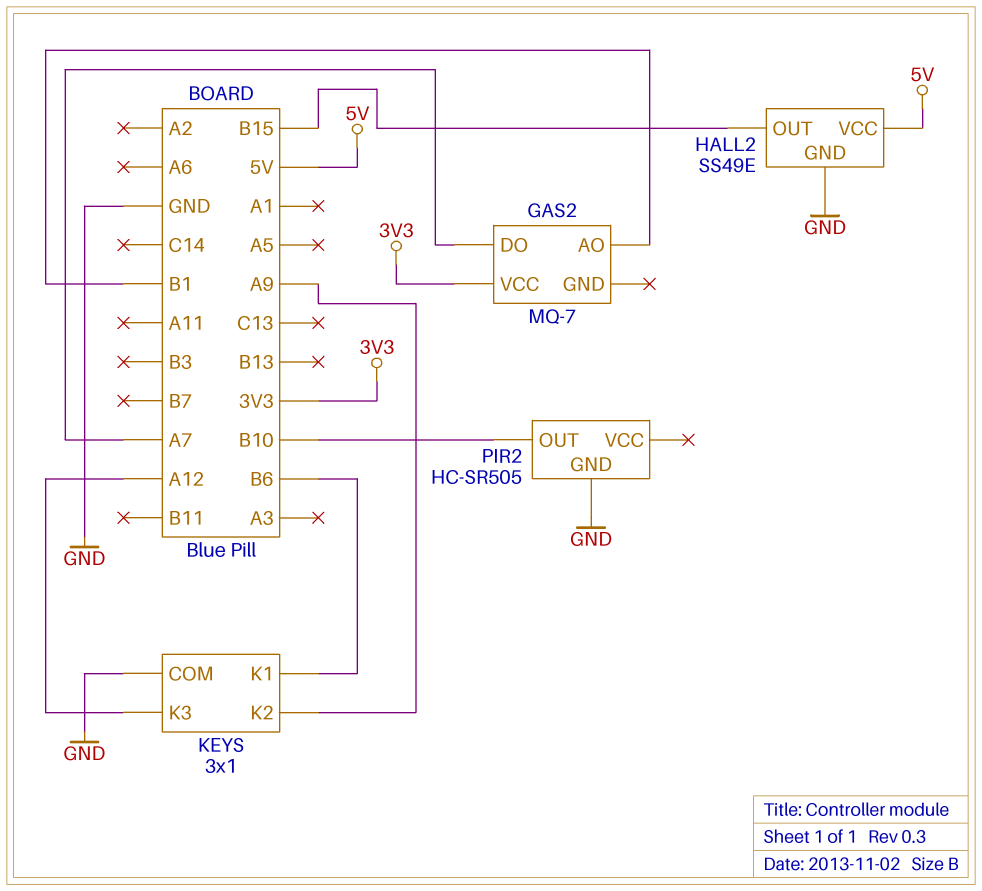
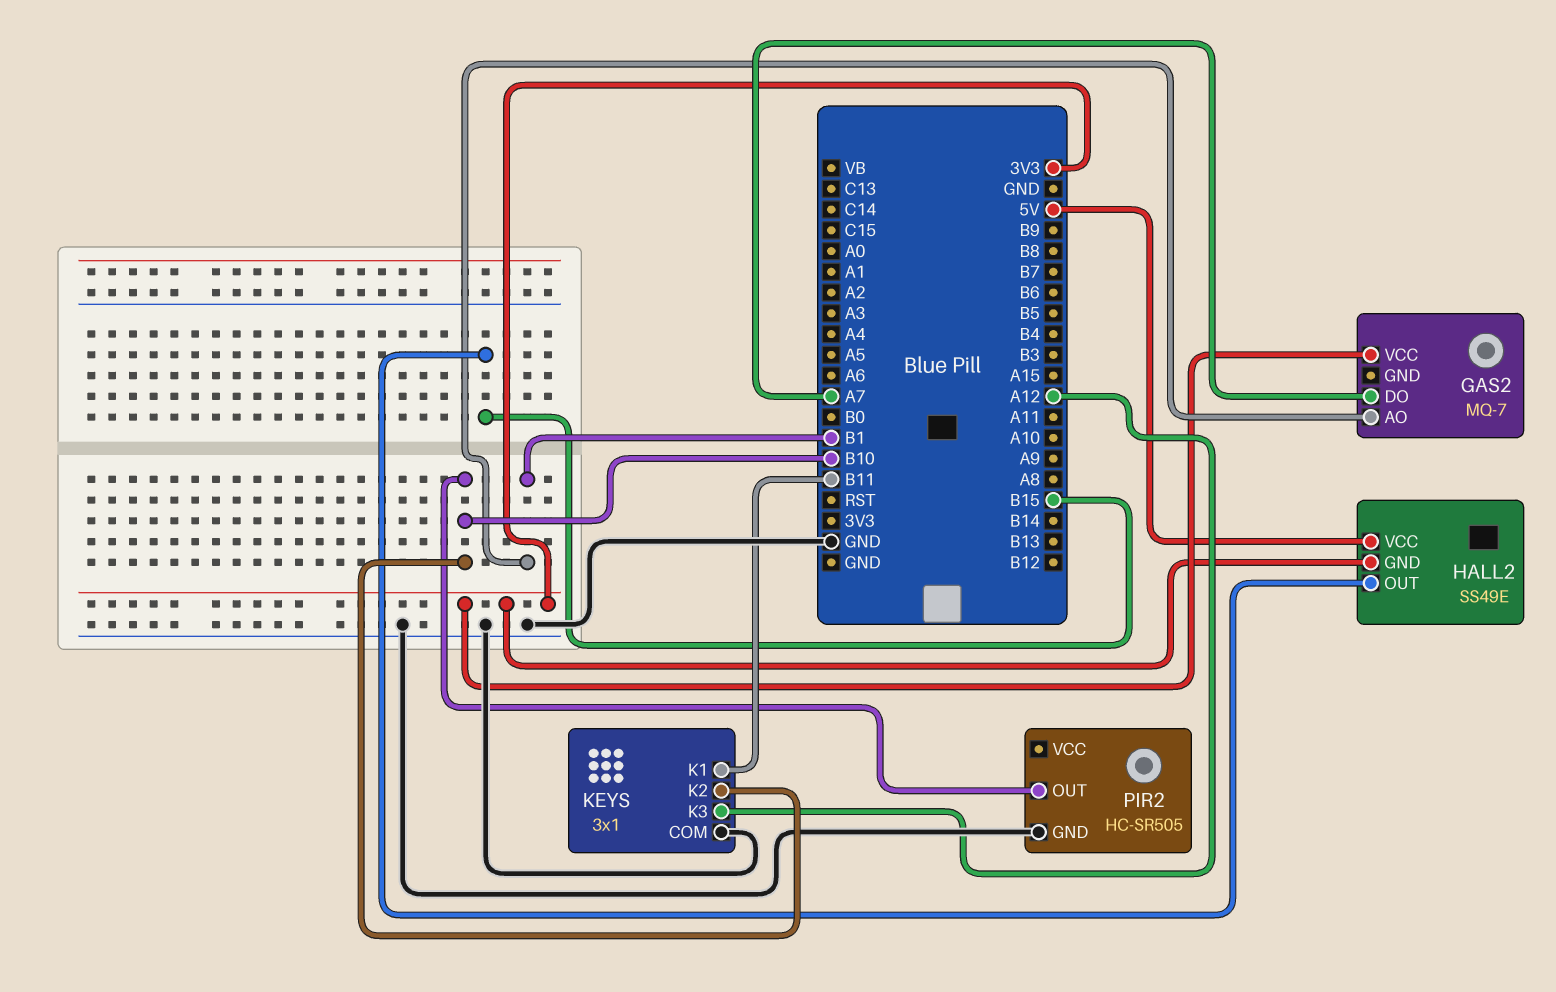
HALL2 pin GND: GND -> 3V3
KEYS pin K1: B6 -> B11
KEYS pin K2: A9 -> B10

